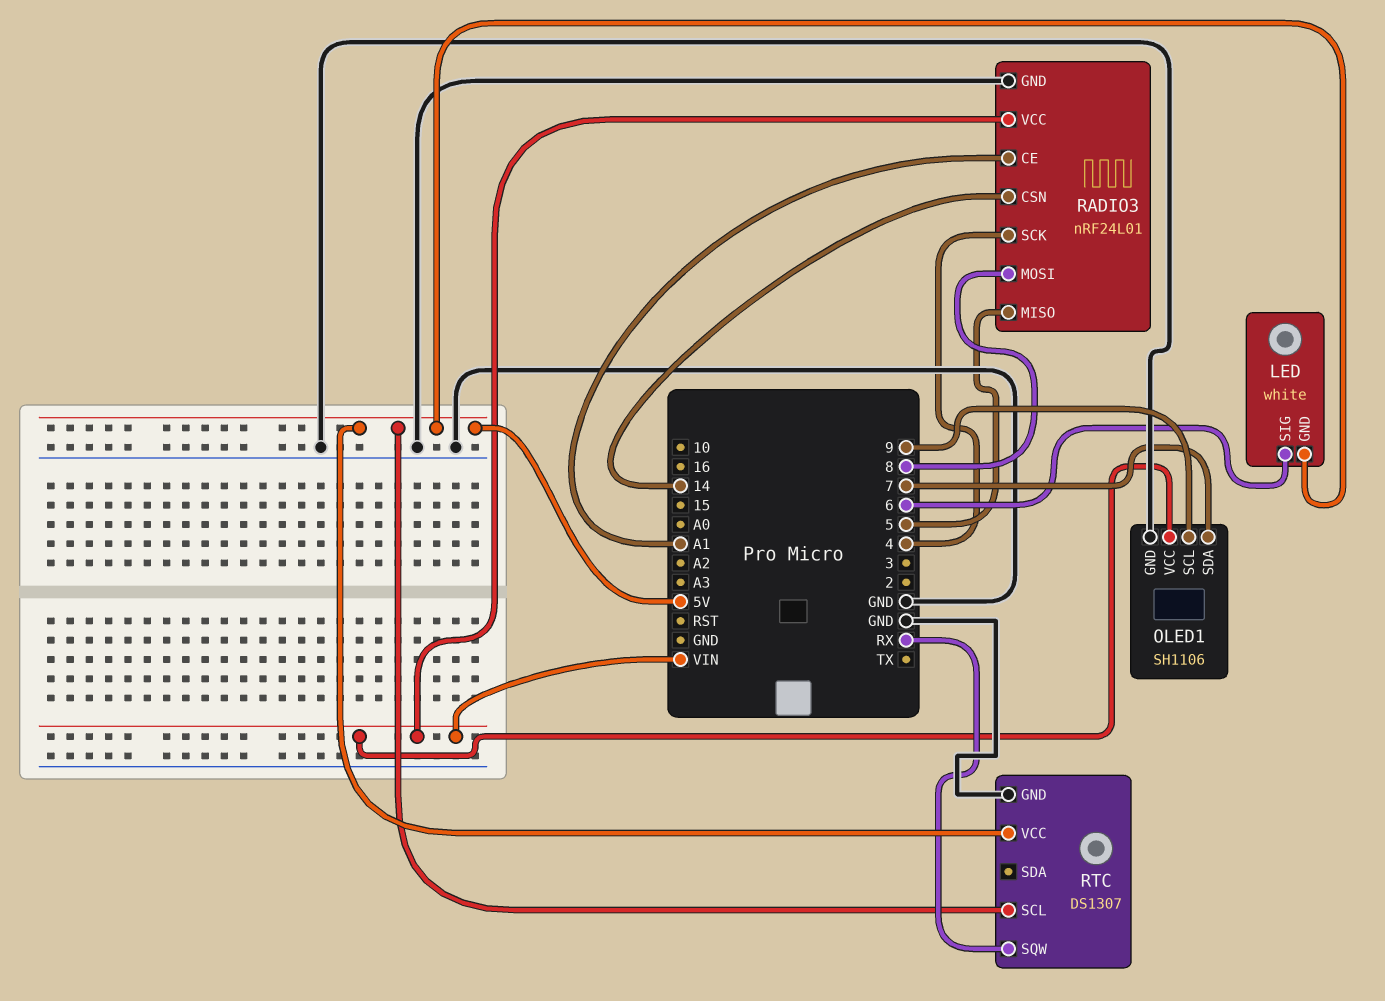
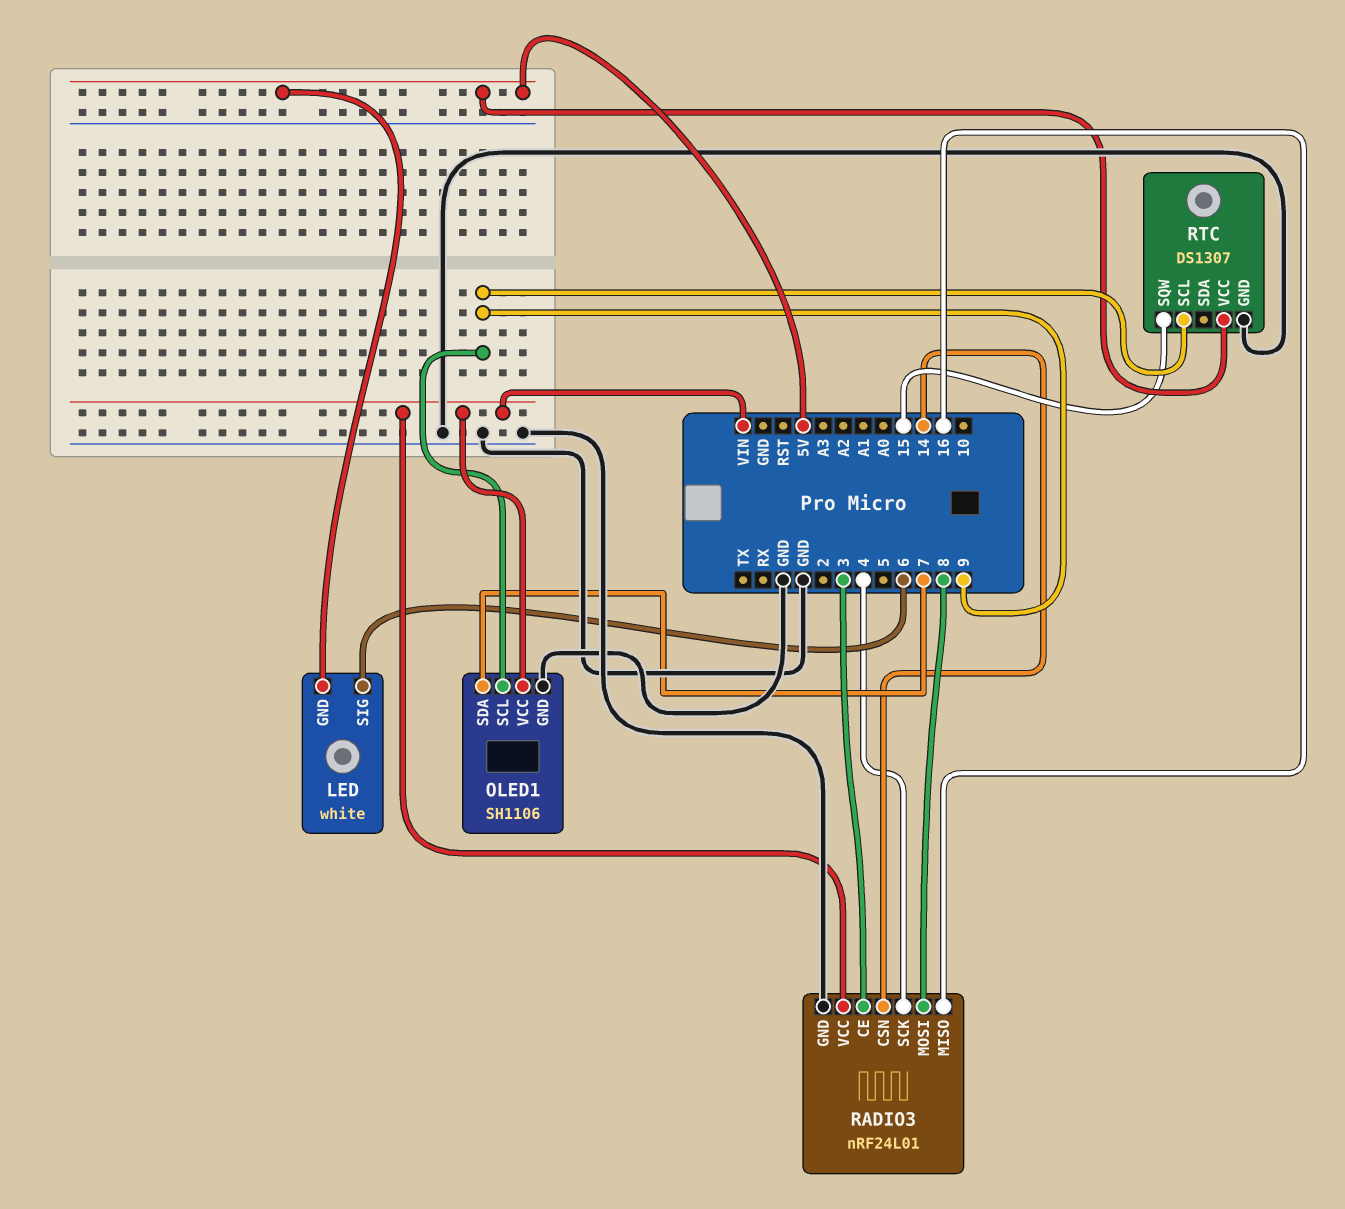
RADIO3 pin CE: A1 -> 3
RADIO3 pin MISO: 5 -> 16
RTC pin SCL: 5V -> 9
RTC pin SQW: RX -> 15

